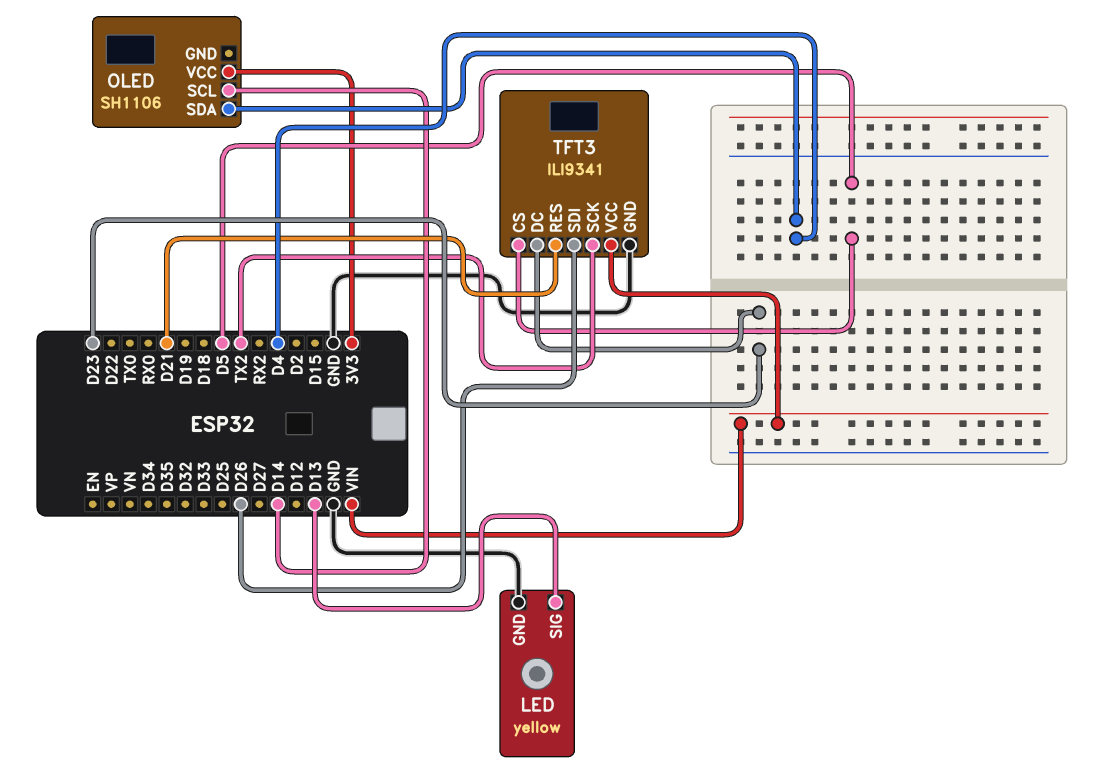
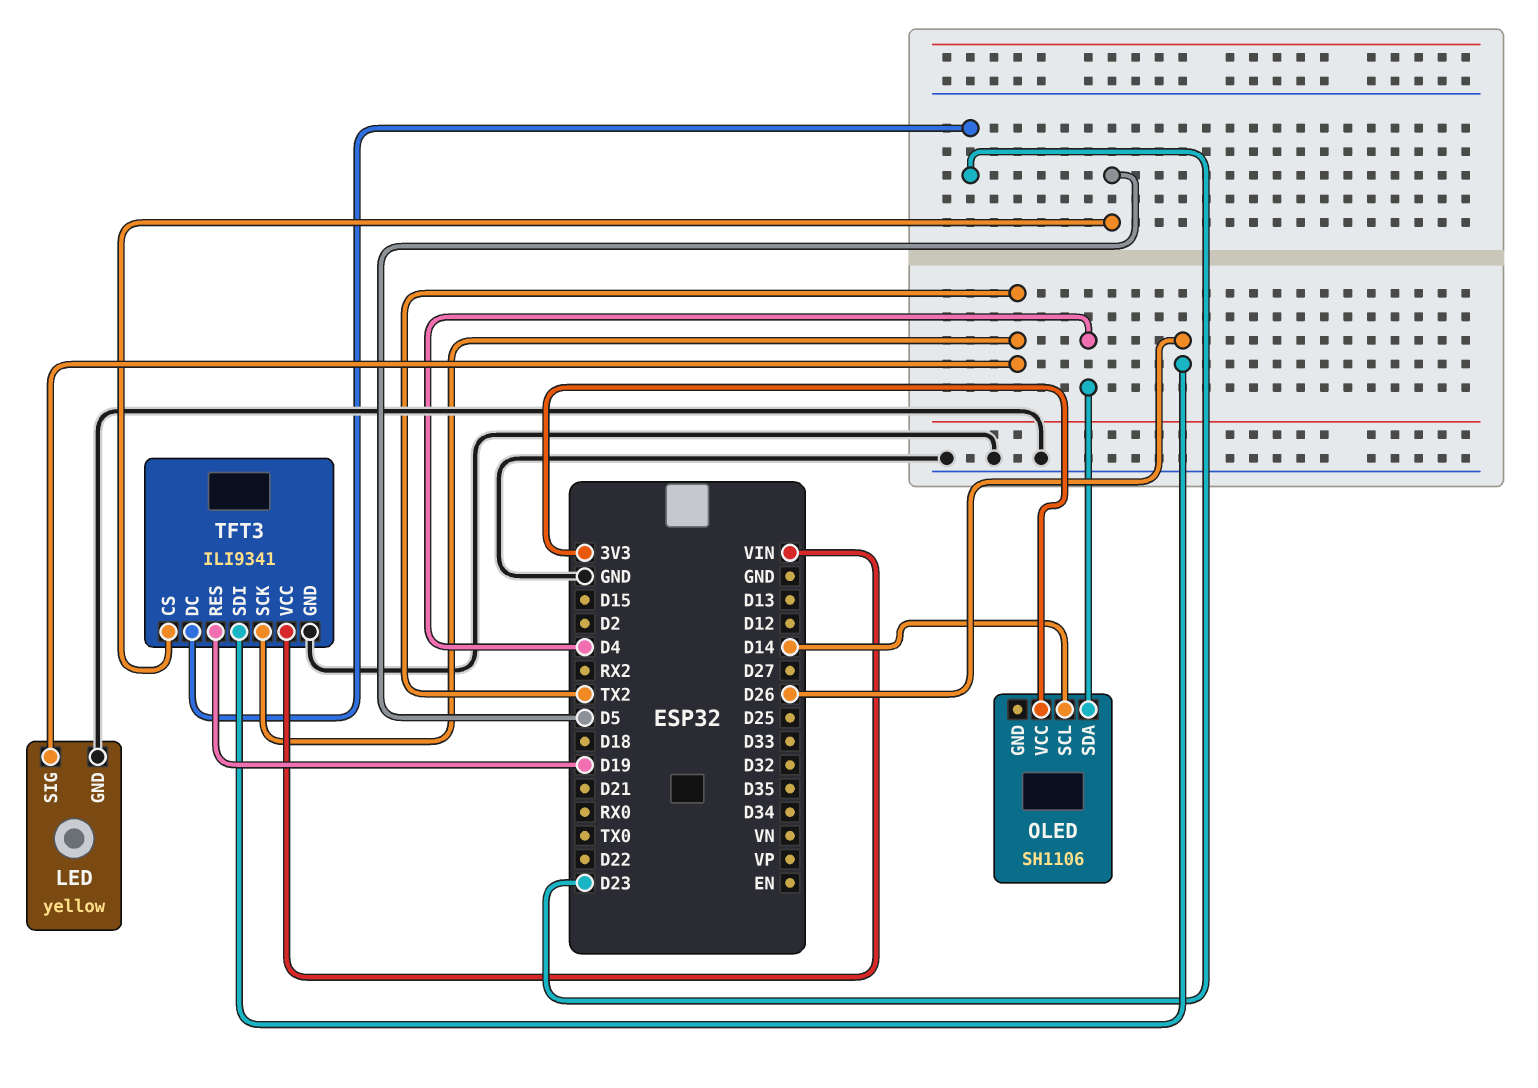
LED pin SIG: D13 -> TX2
TFT3 pin RES: D21 -> D19

